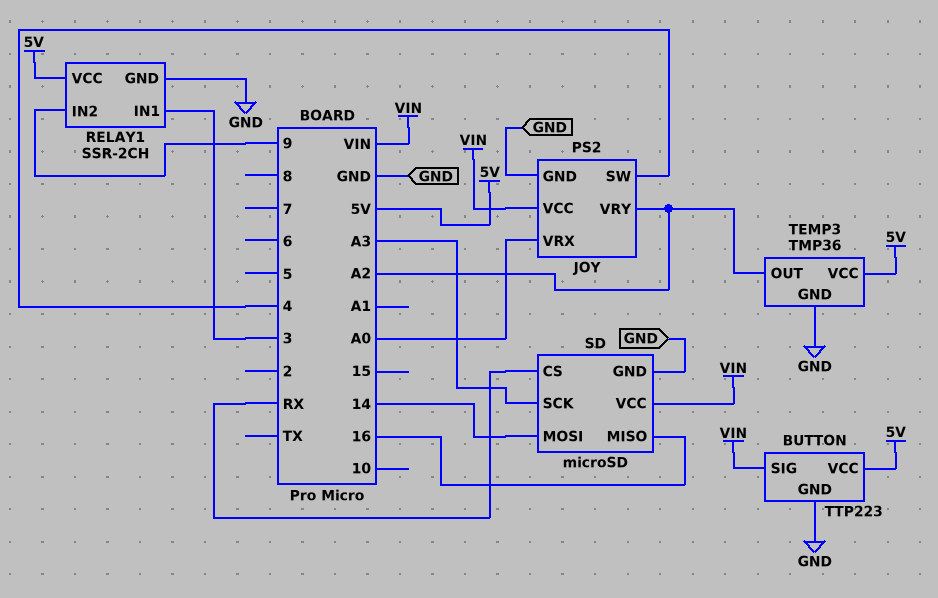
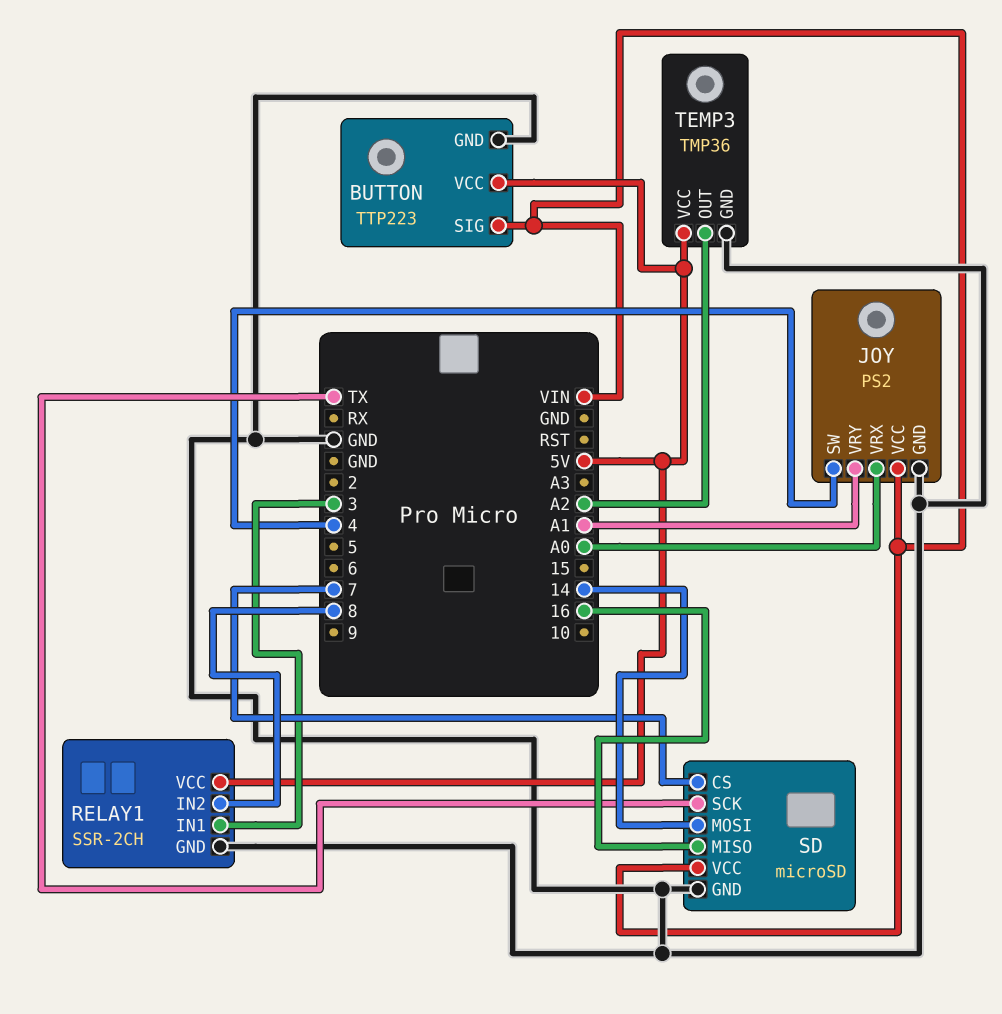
JOY pin VRY: A2 -> A1
RELAY1 pin IN2: 9 -> 8
SD pin CS: RX -> 7
SD pin SCK: A3 -> TX

